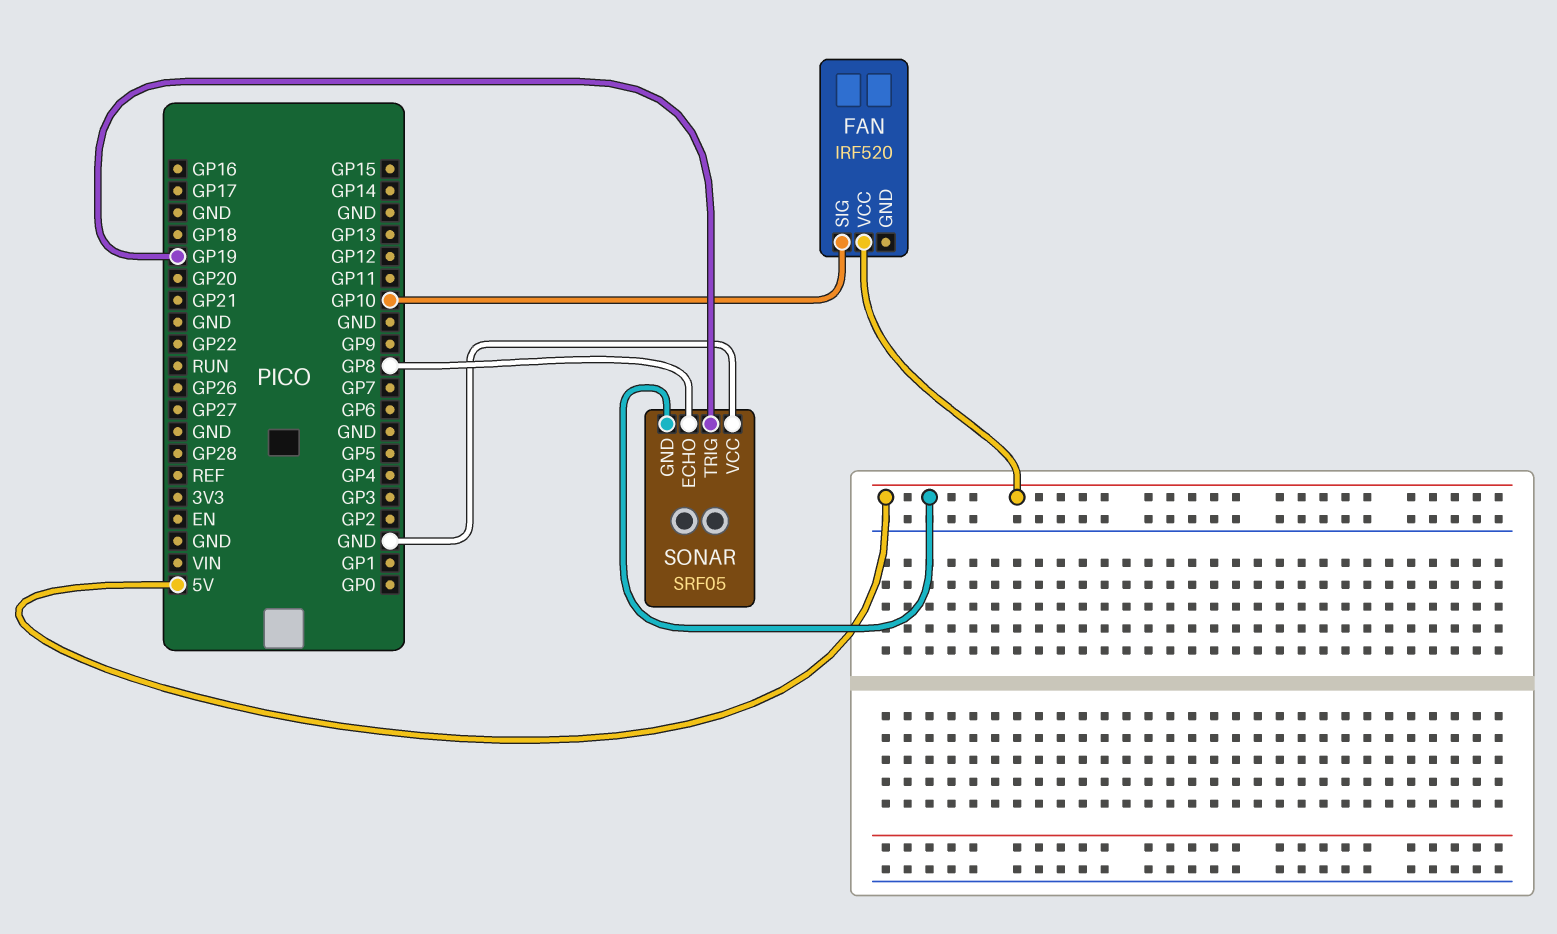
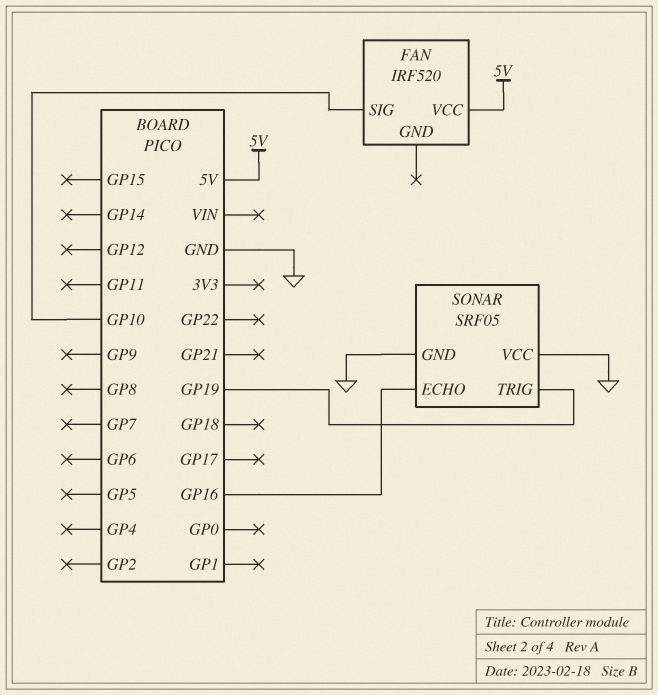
SONAR pin ECHO: GP8 -> GP16
SONAR pin GND: 5V -> GND

